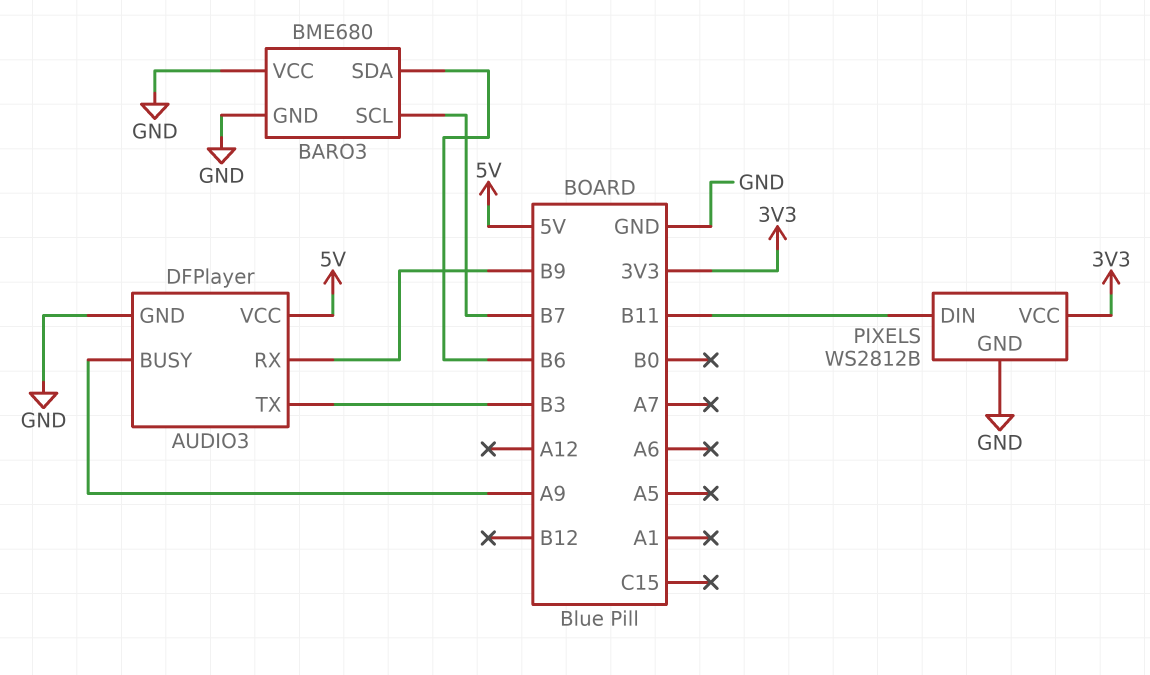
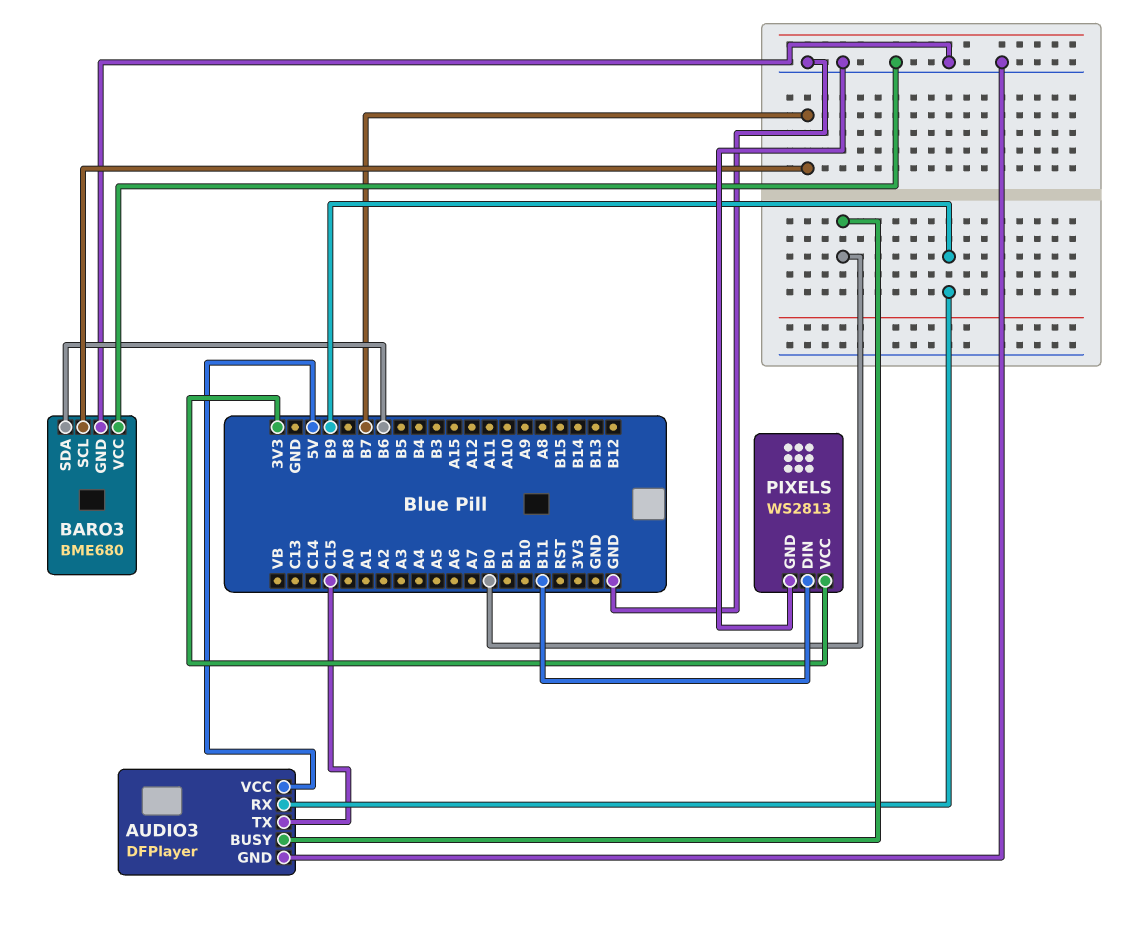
AUDIO3 pin BUSY: A9 -> B0
AUDIO3 pin TX: B3 -> C15
PIXELS: WS2812B -> WS2813

